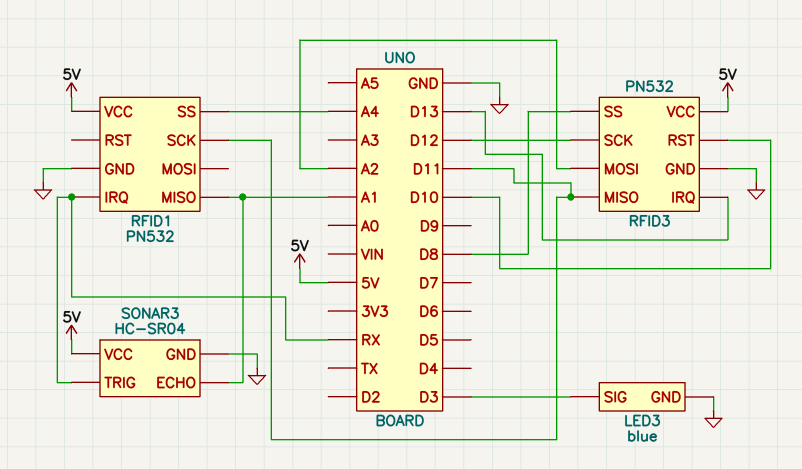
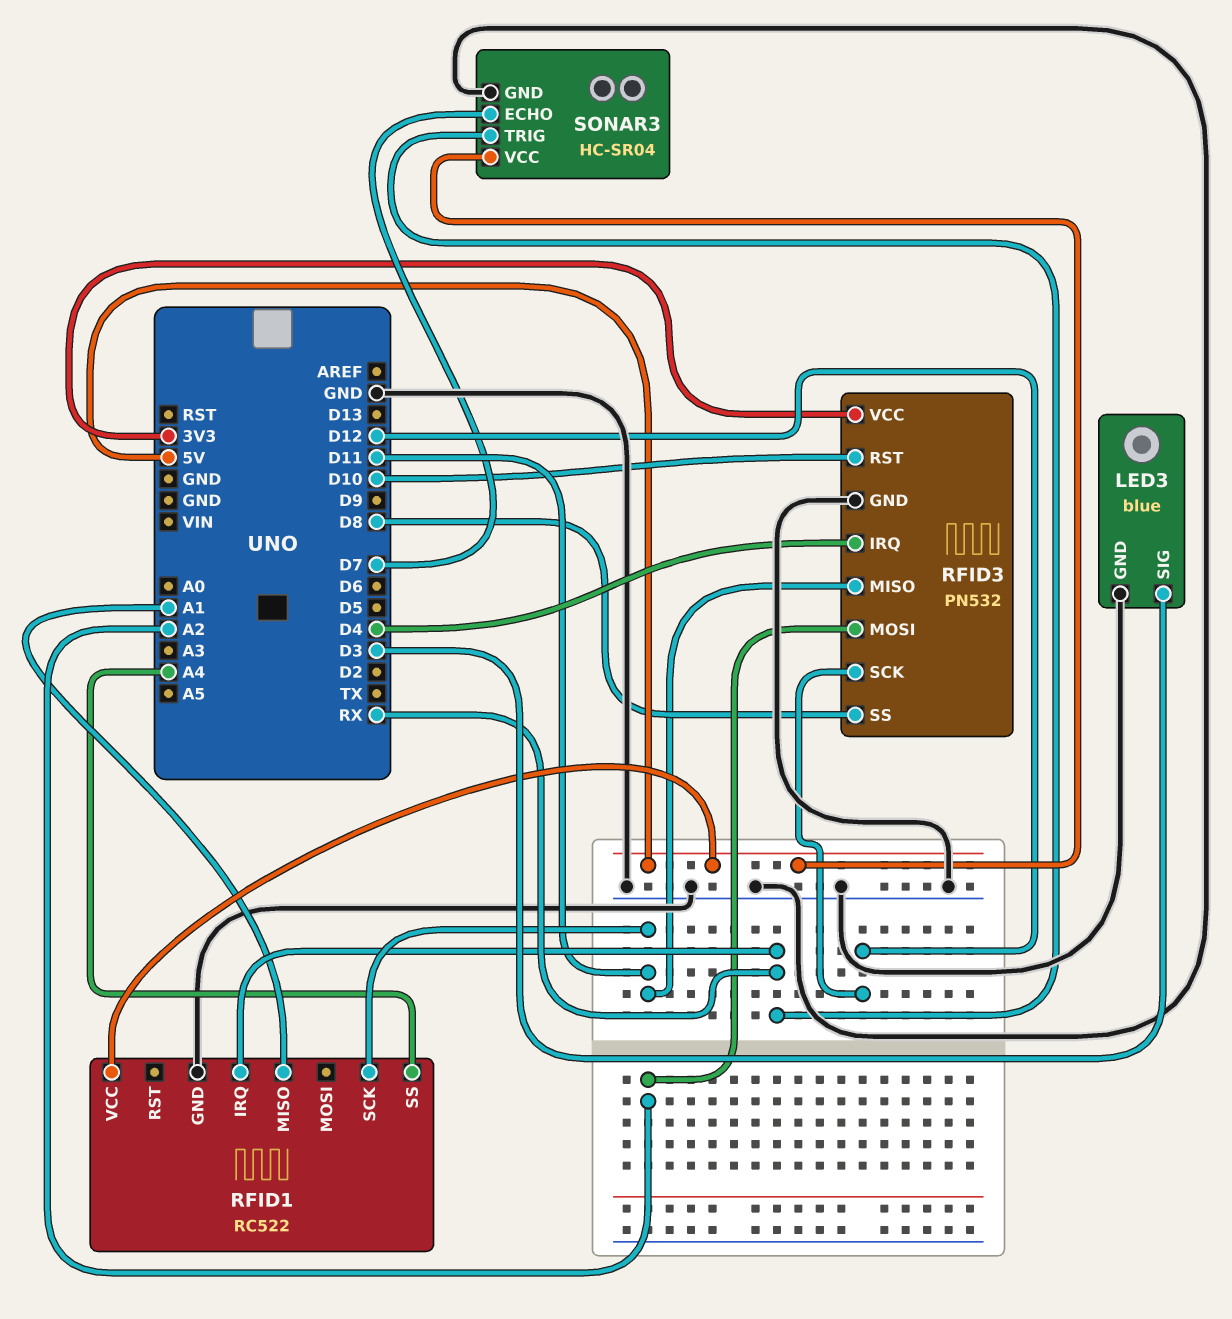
RFID1: PN532 -> RC522
RFID3 pin IRQ: D13 -> D4
RFID3 pin VCC: 5V -> 3V3
SONAR3 pin ECHO: A1 -> D7

